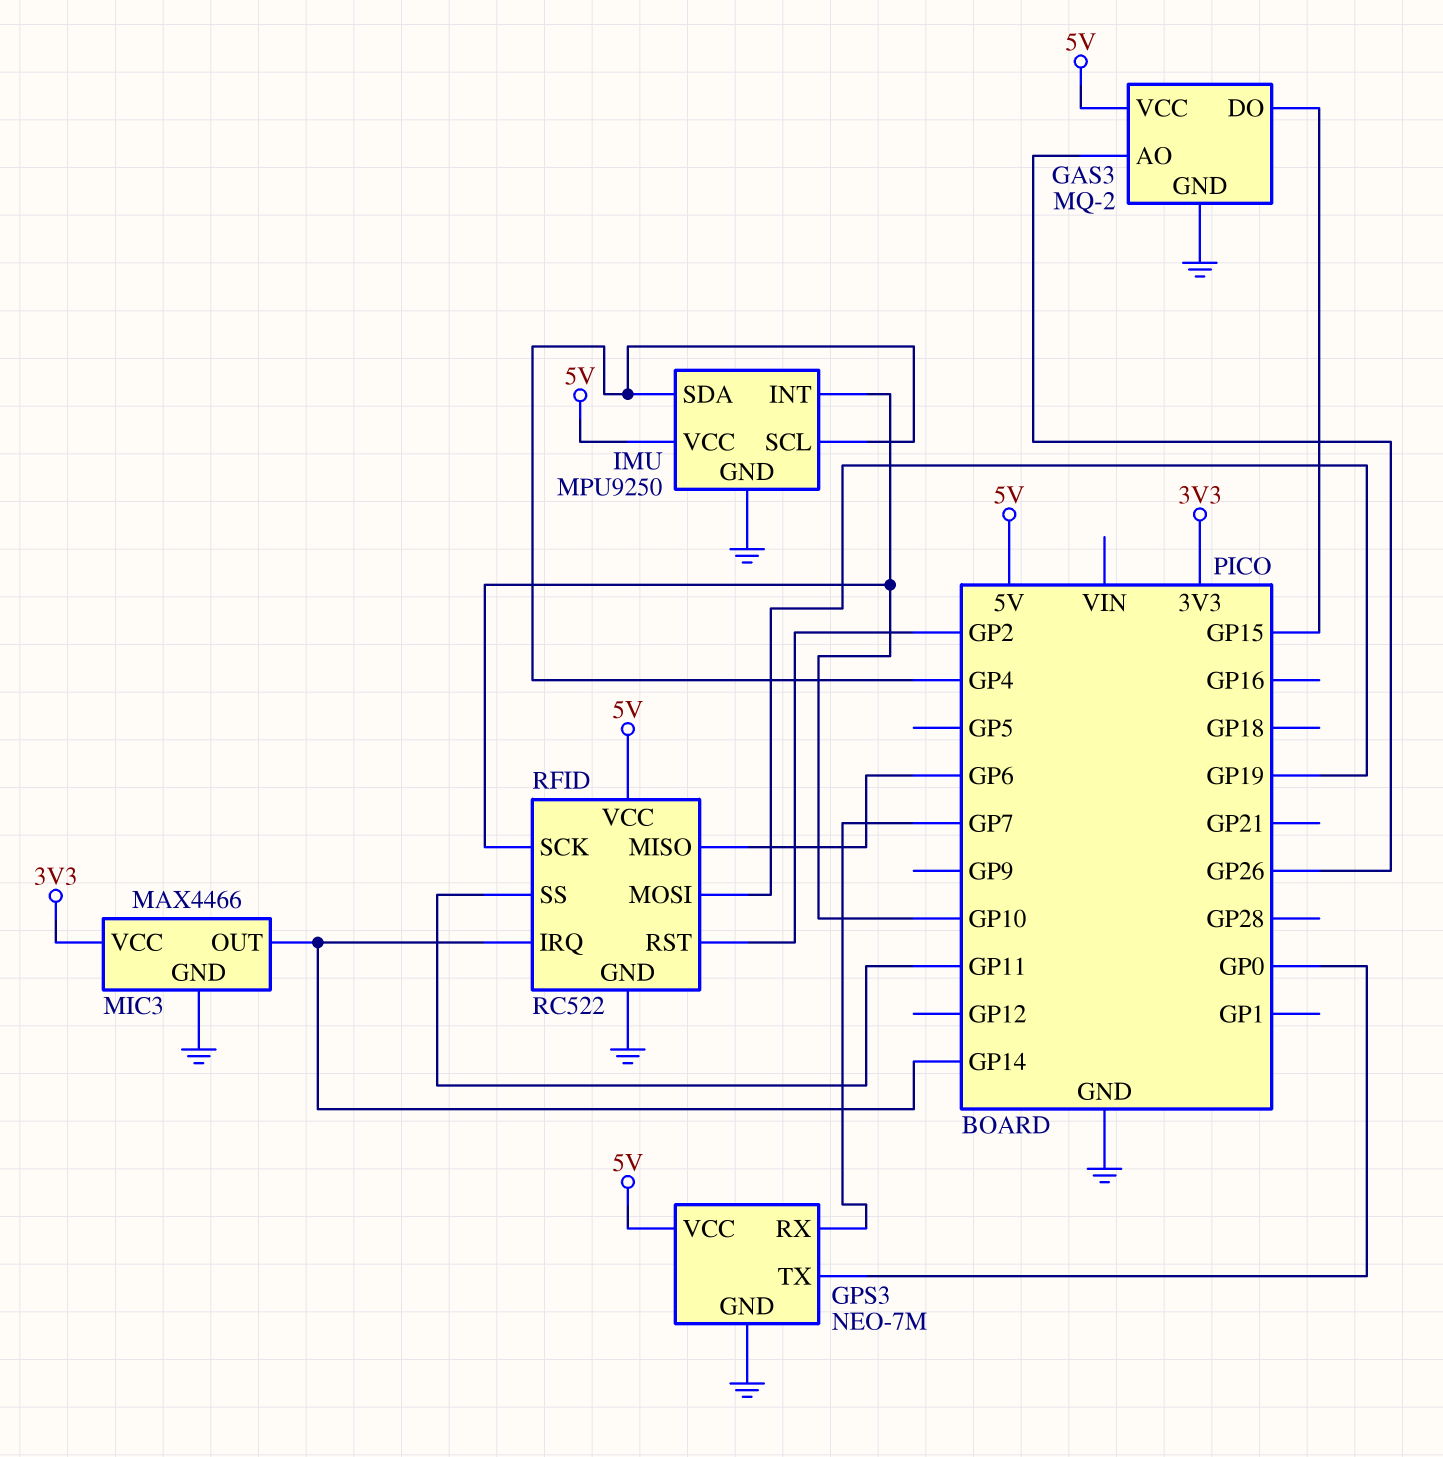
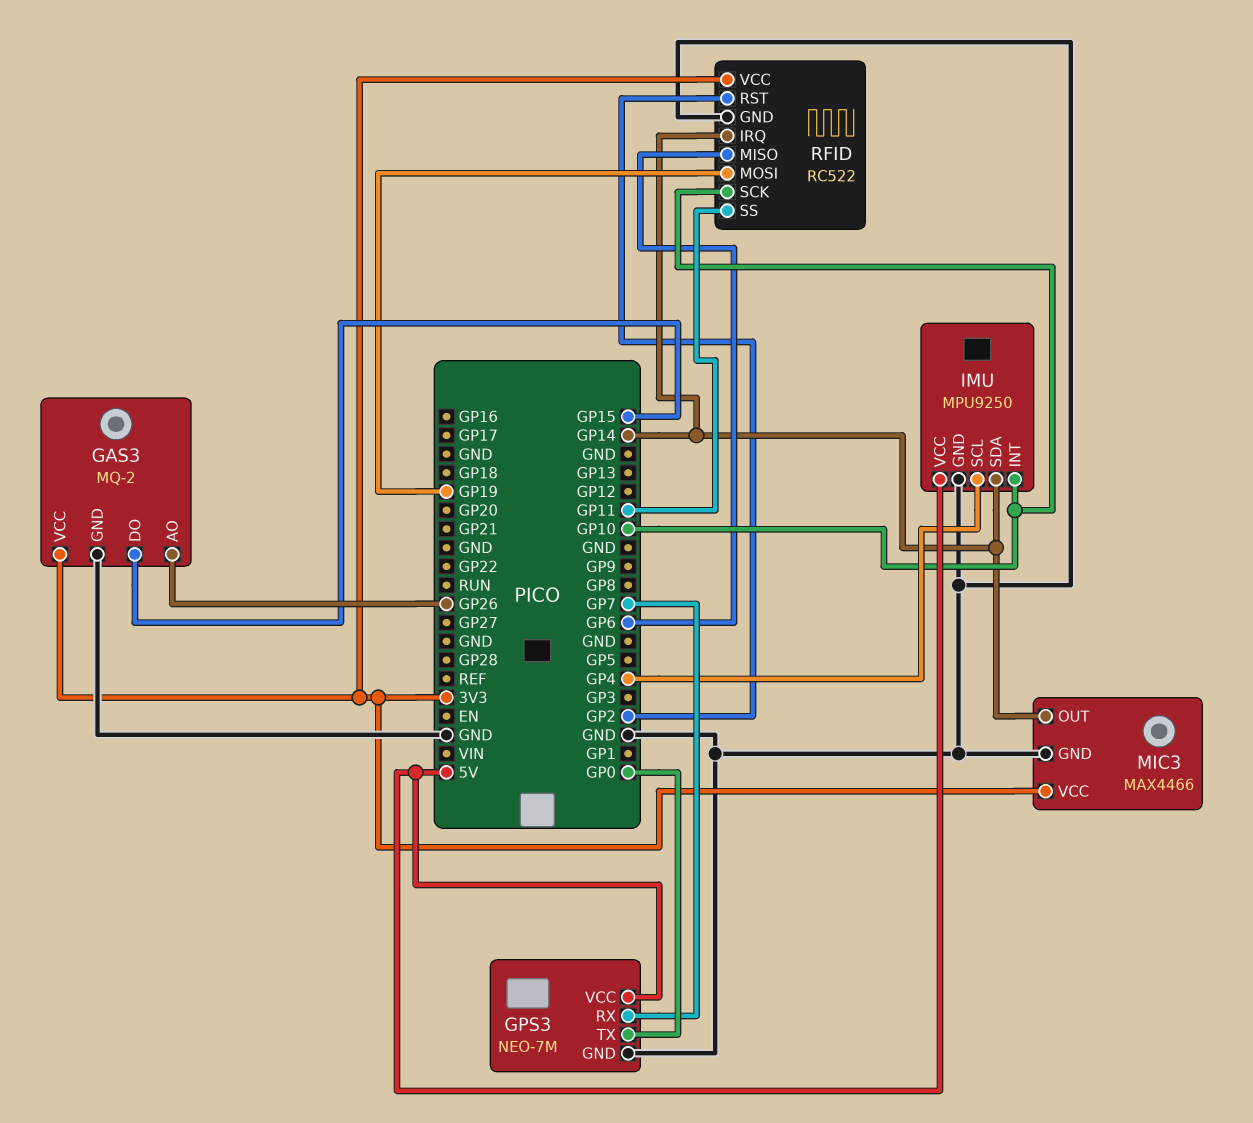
GAS3 pin VCC: 5V -> 3V3
IMU pin SDA: GP4 -> GP14
RFID pin VCC: 5V -> 3V3

